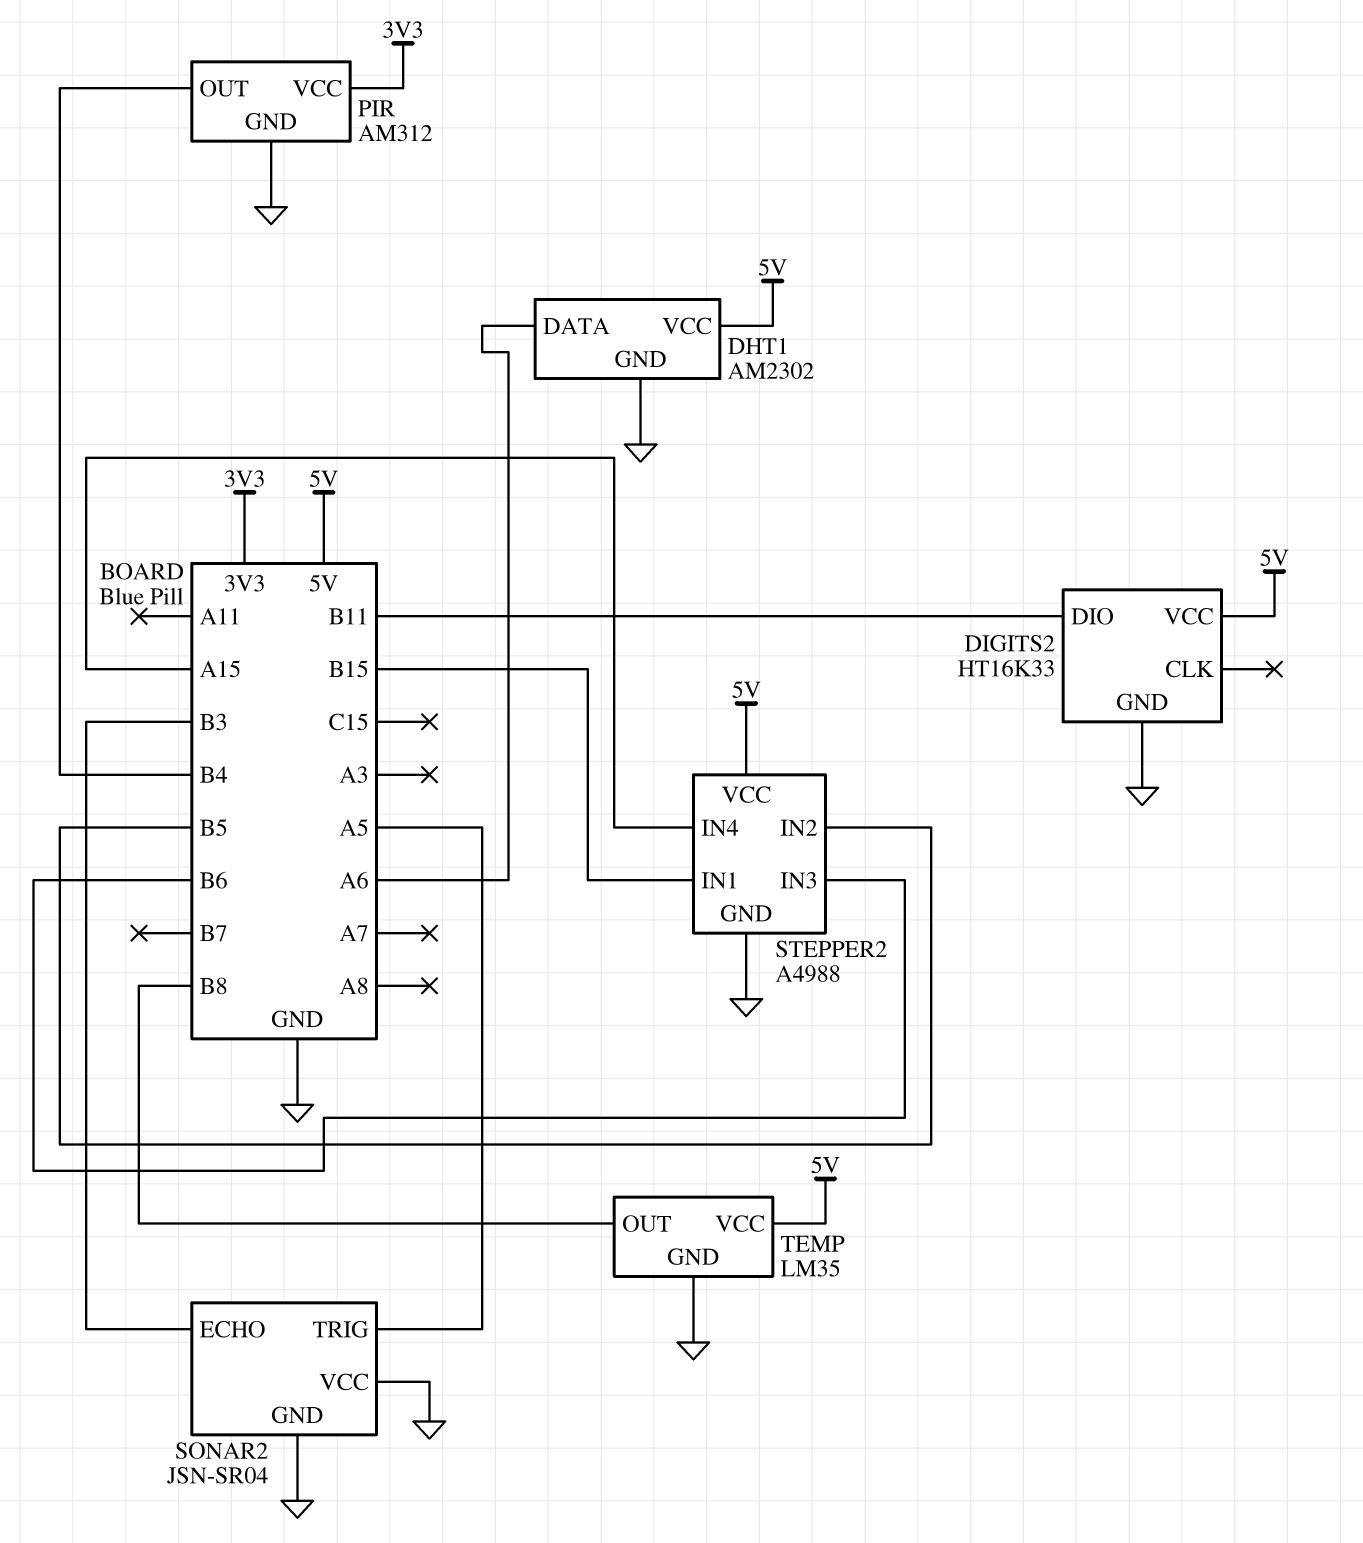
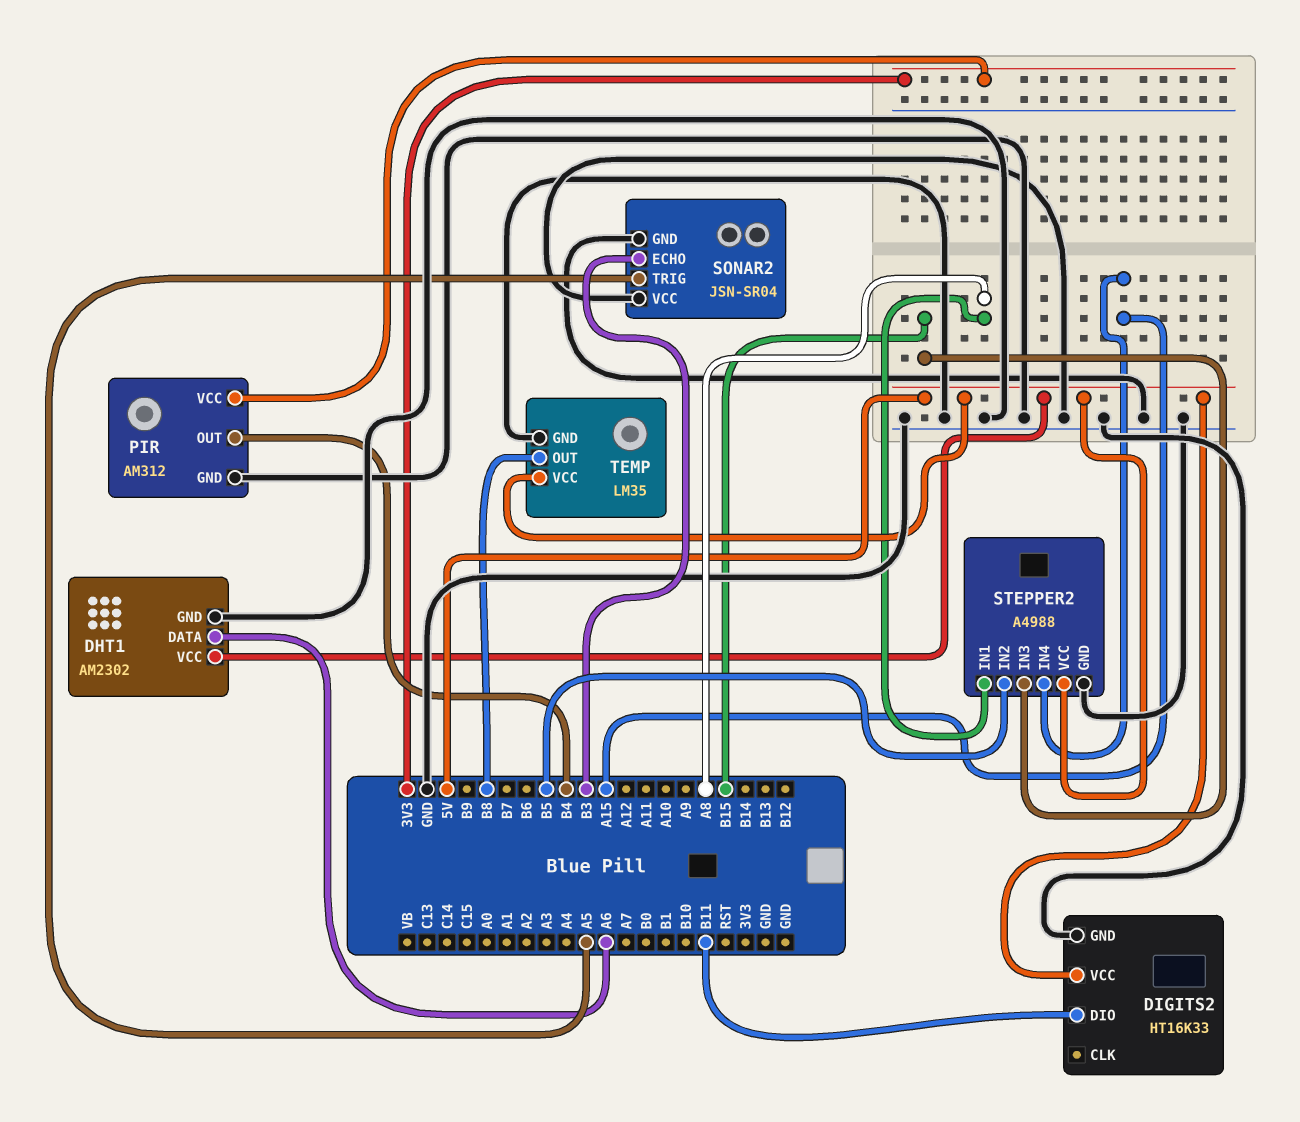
STEPPER2 pin IN1: B15 -> A8
STEPPER2 pin IN3: B6 -> B15

